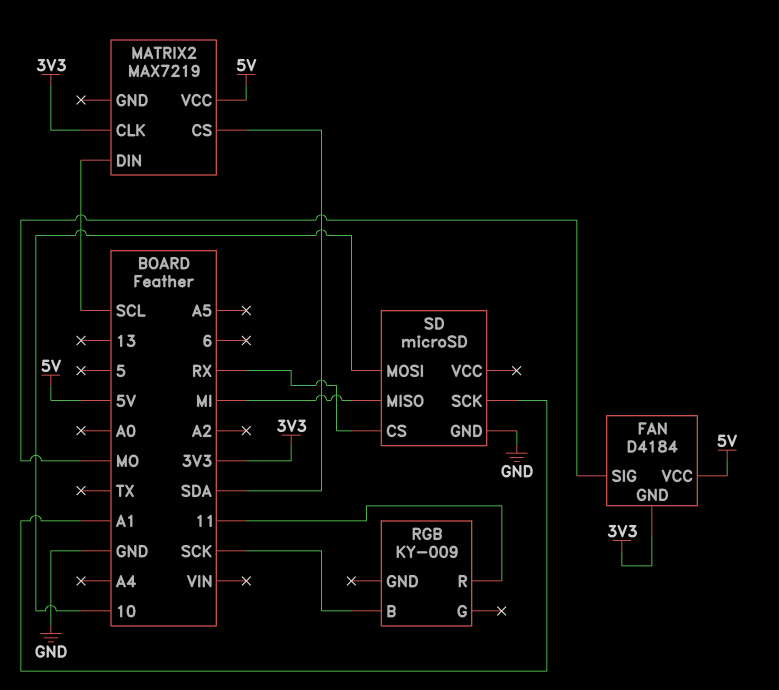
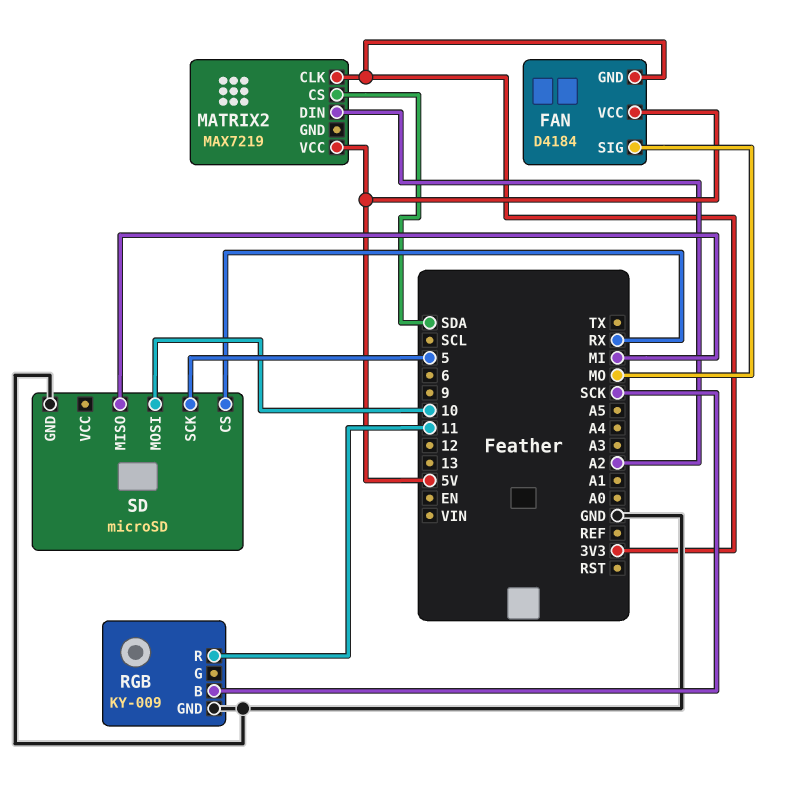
MATRIX2 pin DIN: SCL -> A2
RGB pin GND: none -> GND
SD pin SCK: A1 -> 5

